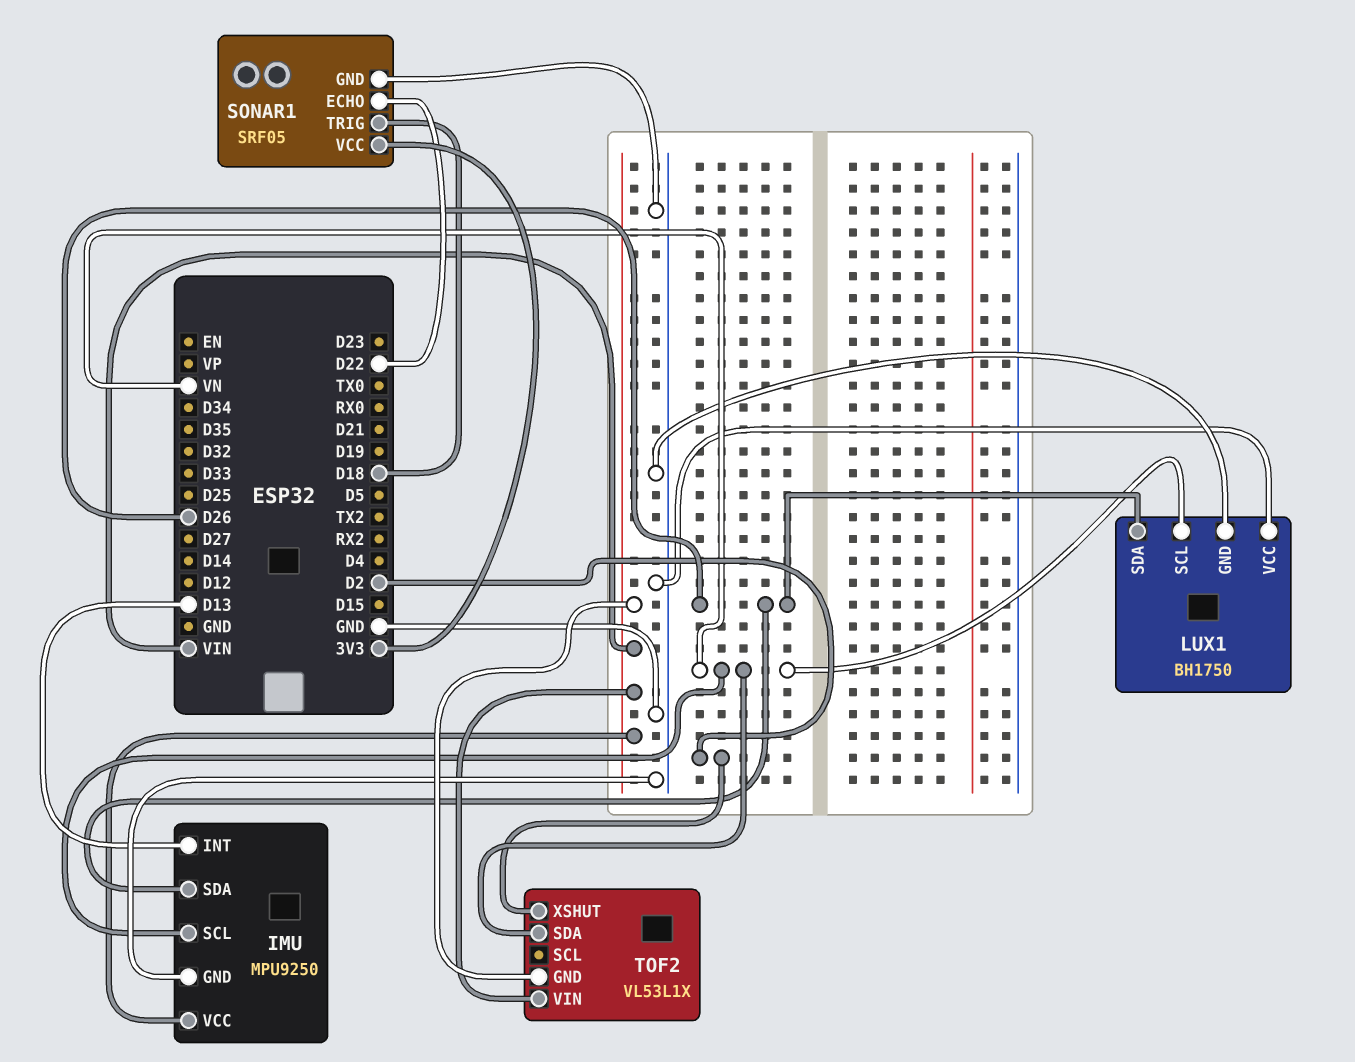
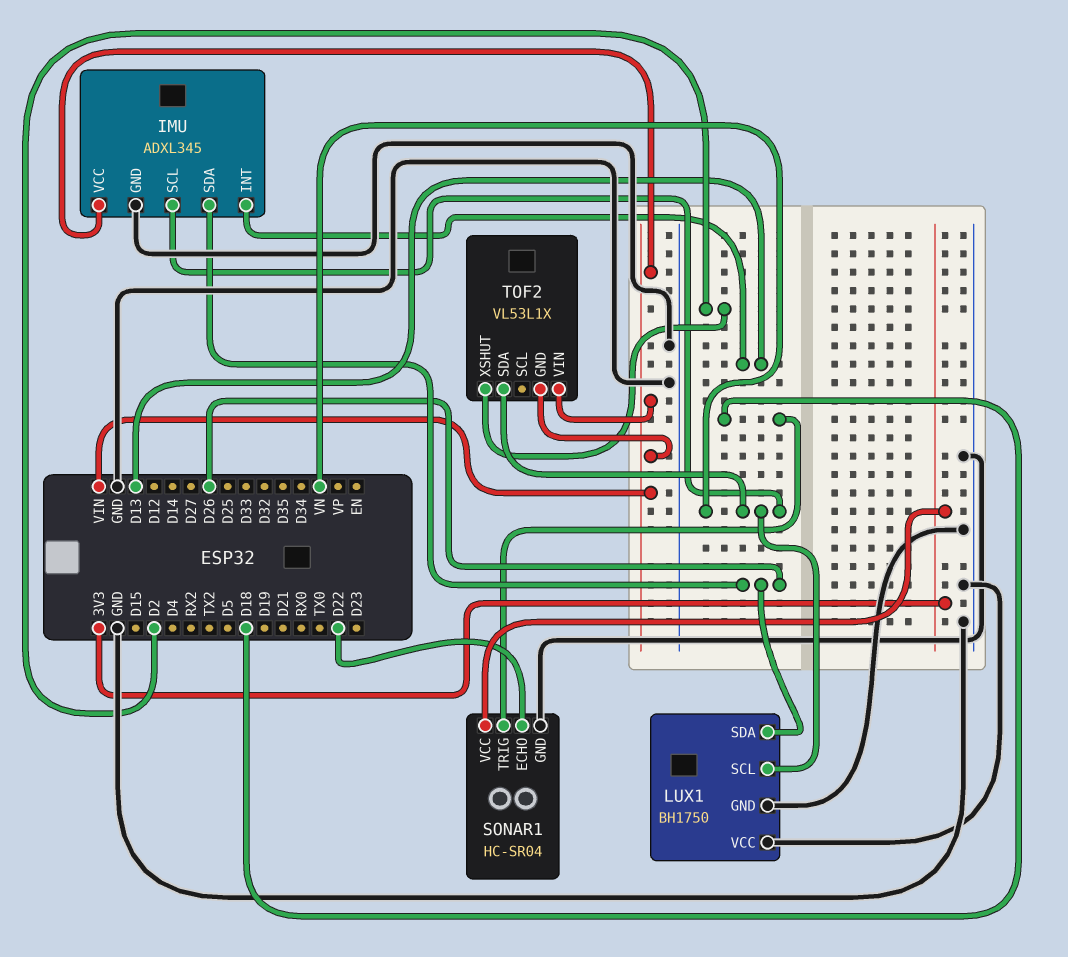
IMU: MPU9250 -> ADXL345
SONAR1: SRF05 -> HC-SR04

